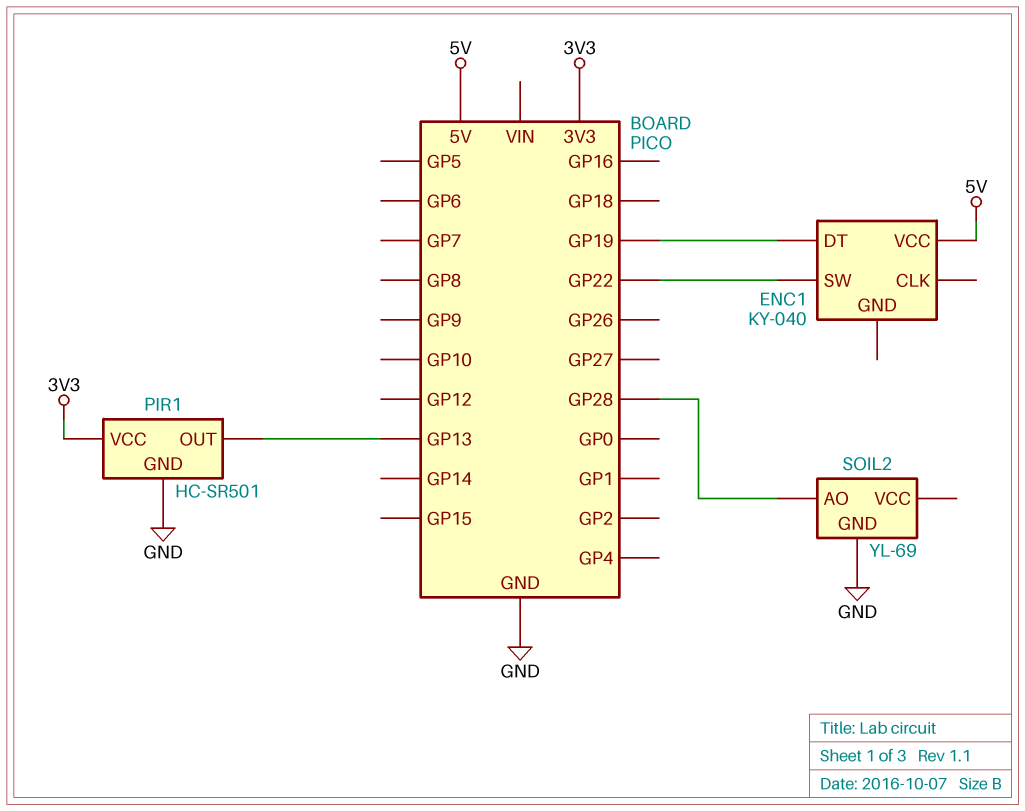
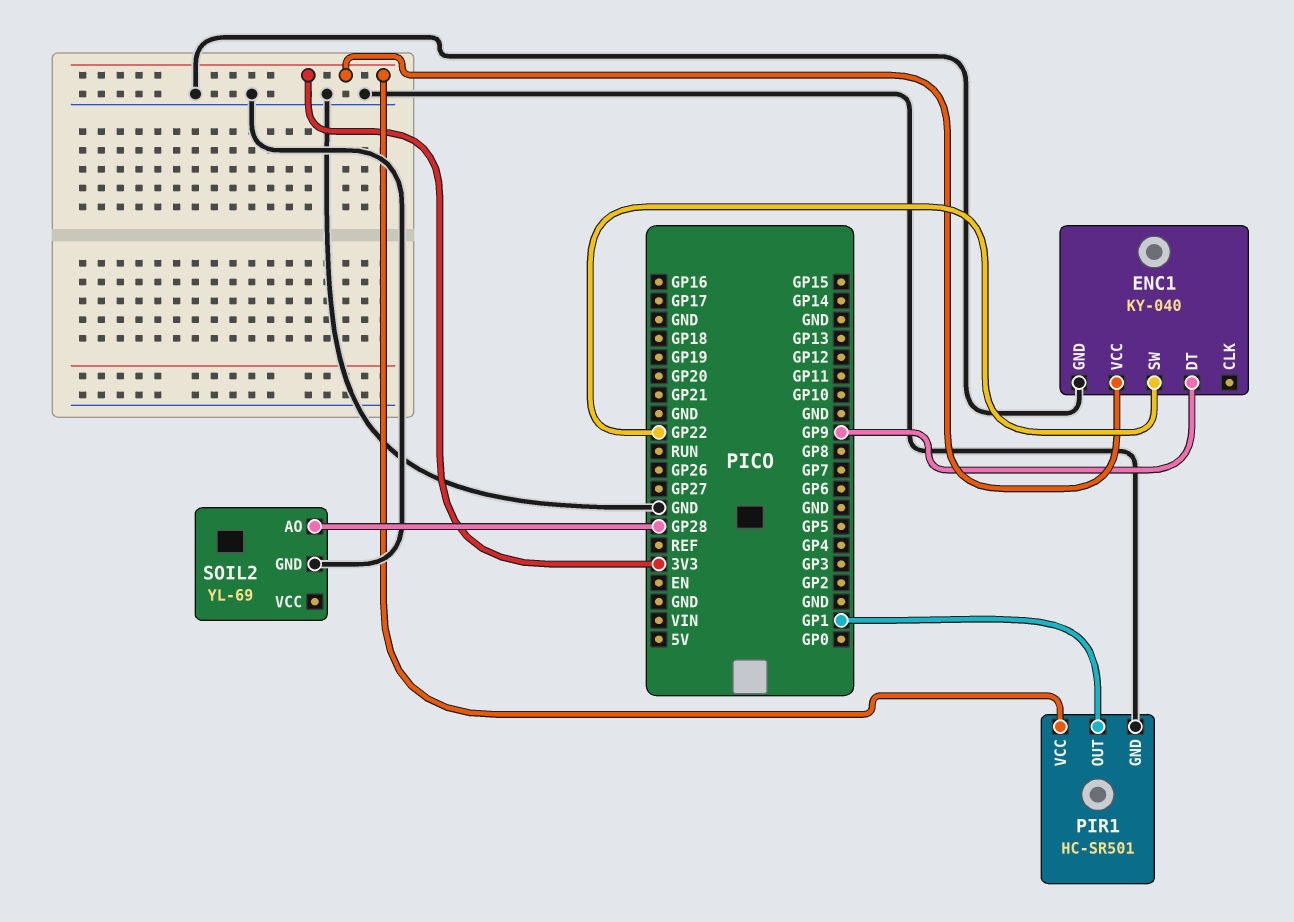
ENC1 pin DT: GP19 -> GP9
ENC1 pin GND: none -> GND
ENC1 pin VCC: 5V -> 3V3
PIR1 pin OUT: GP13 -> GP1

